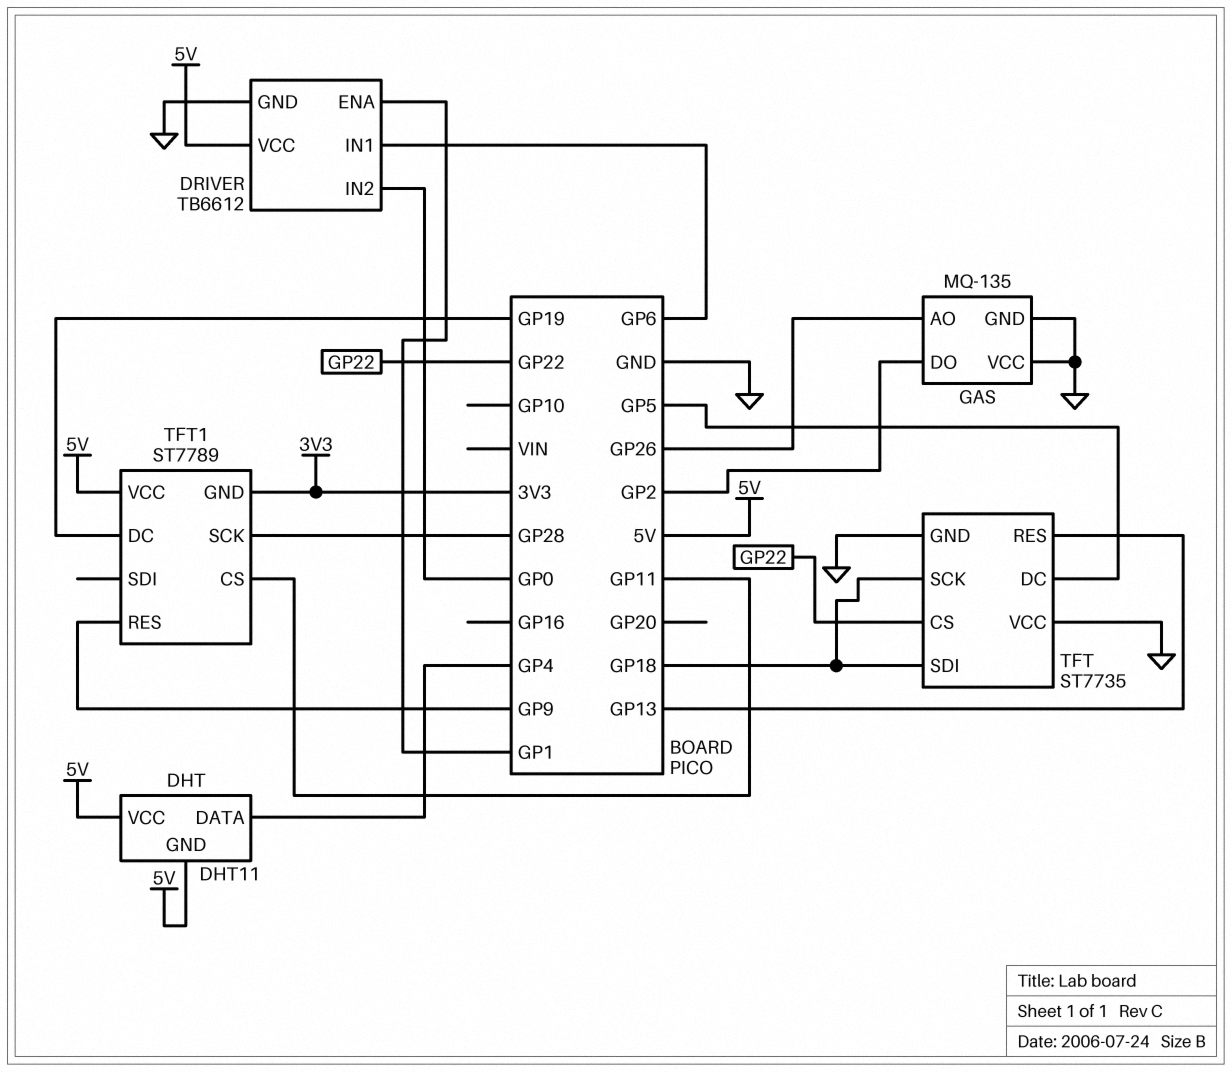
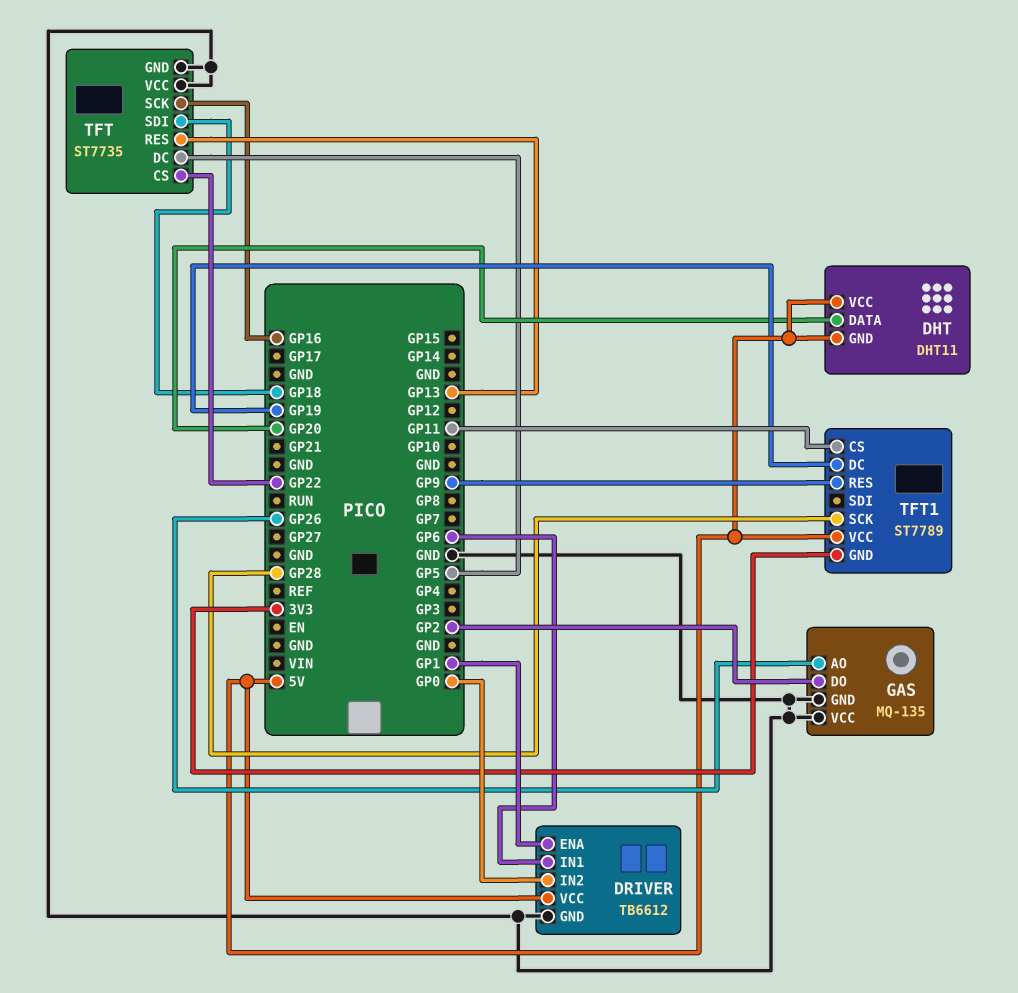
DHT pin DATA: GP4 -> GP20
TFT pin SCK: GP18 -> GP16

